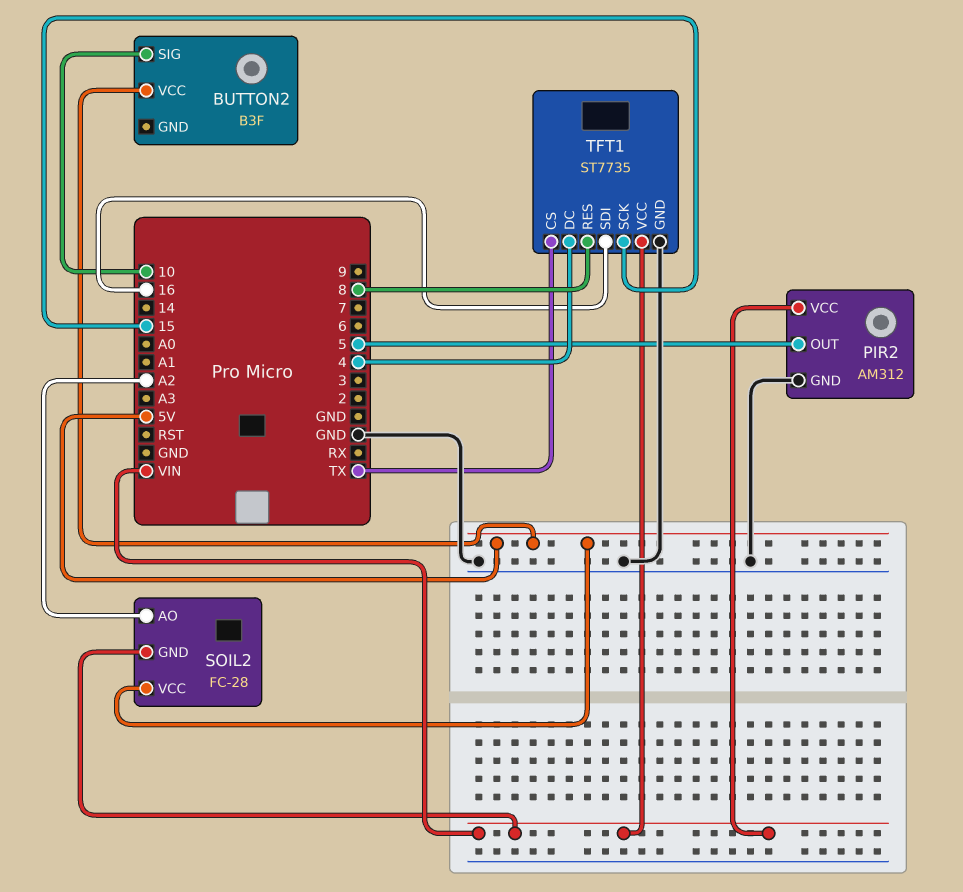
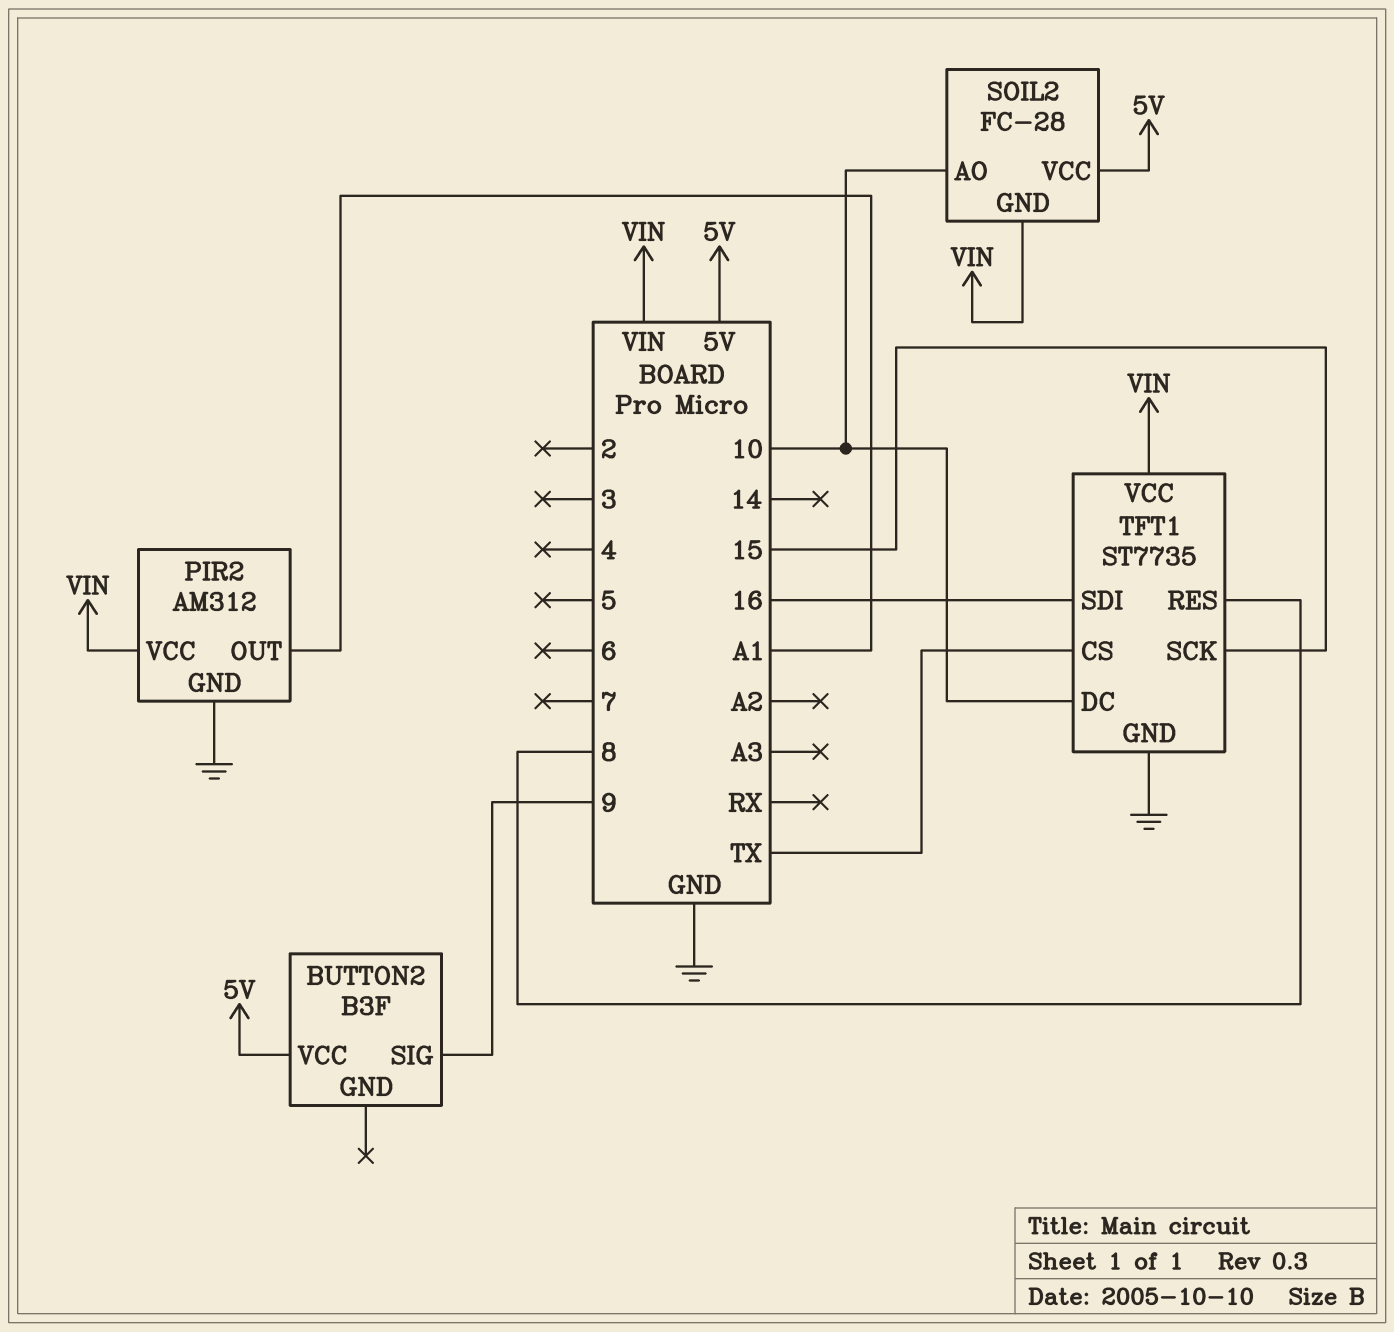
BUTTON2 pin SIG: 10 -> 9
PIR2 pin OUT: 5 -> A1
SOIL2 pin AO: A2 -> 10
TFT1 pin DC: 4 -> 10

